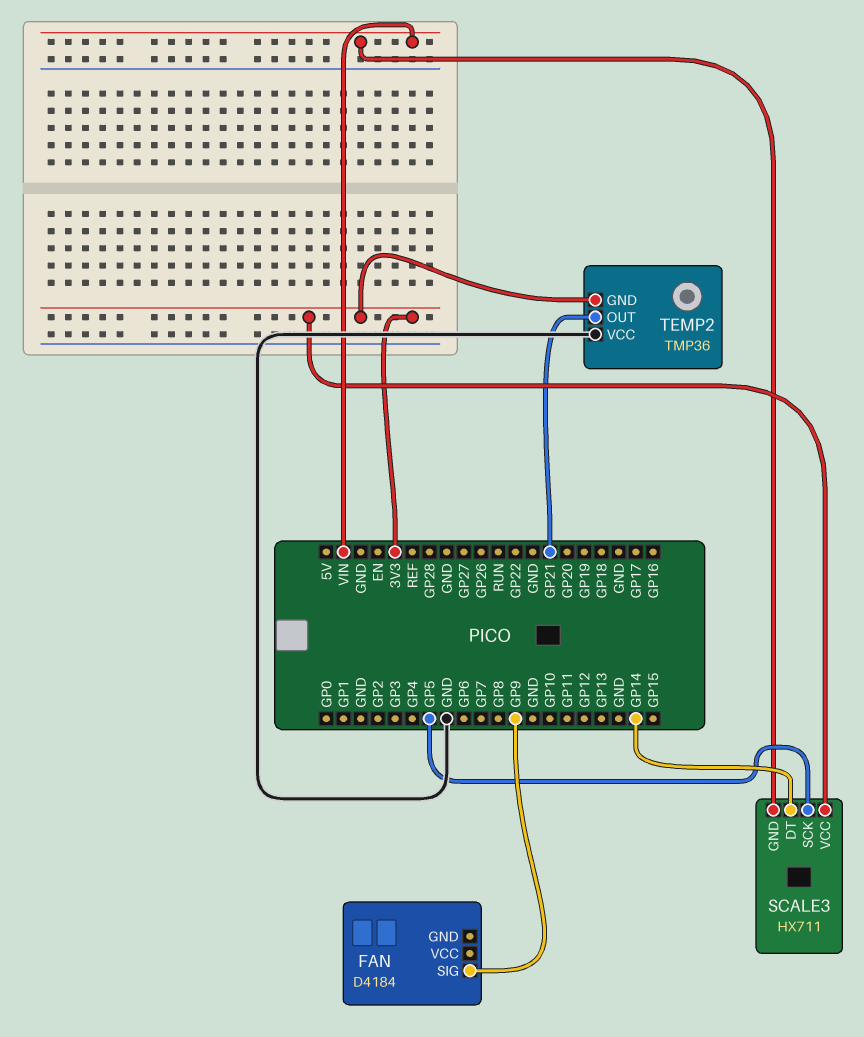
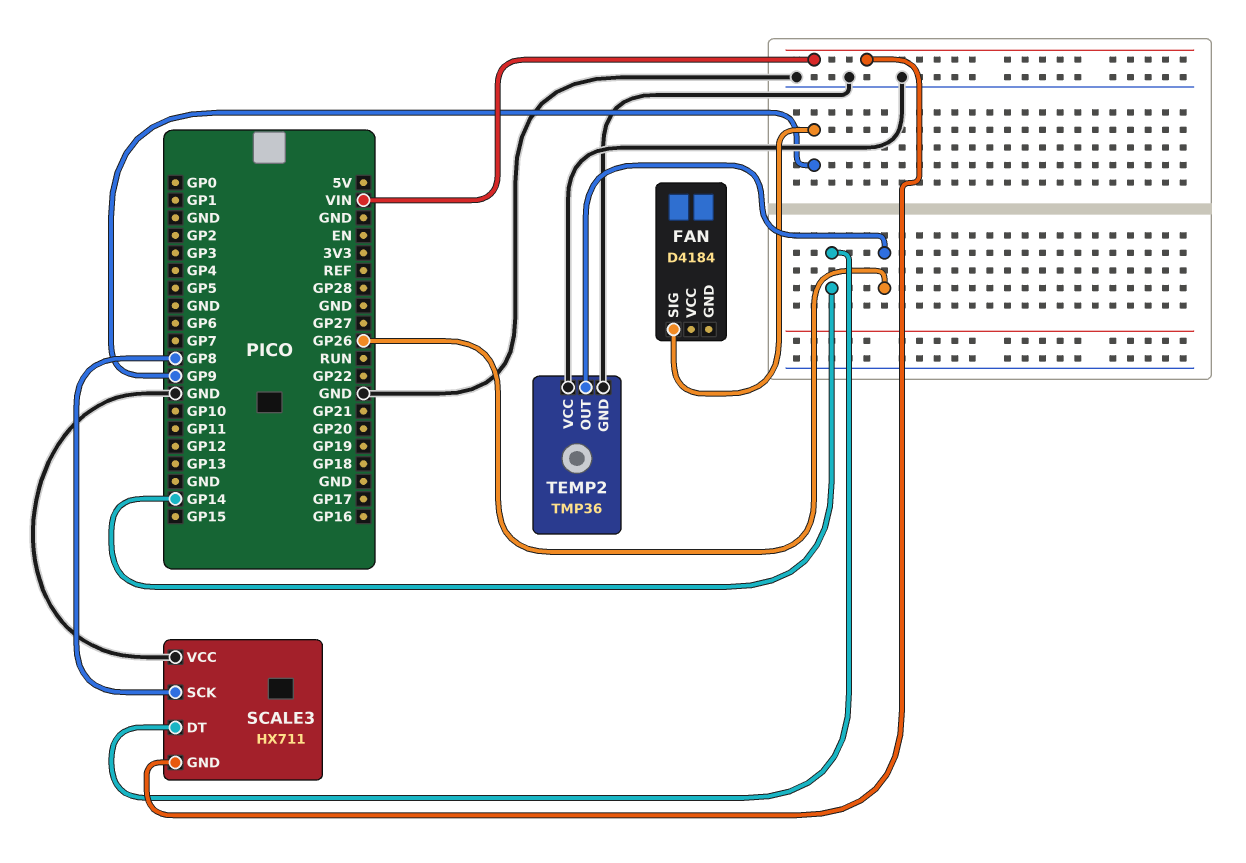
SCALE3 pin SCK: GP5 -> GP8
SCALE3 pin VCC: 3V3 -> GND
TEMP2 pin GND: 3V3 -> GND
TEMP2 pin OUT: GP21 -> GP26

